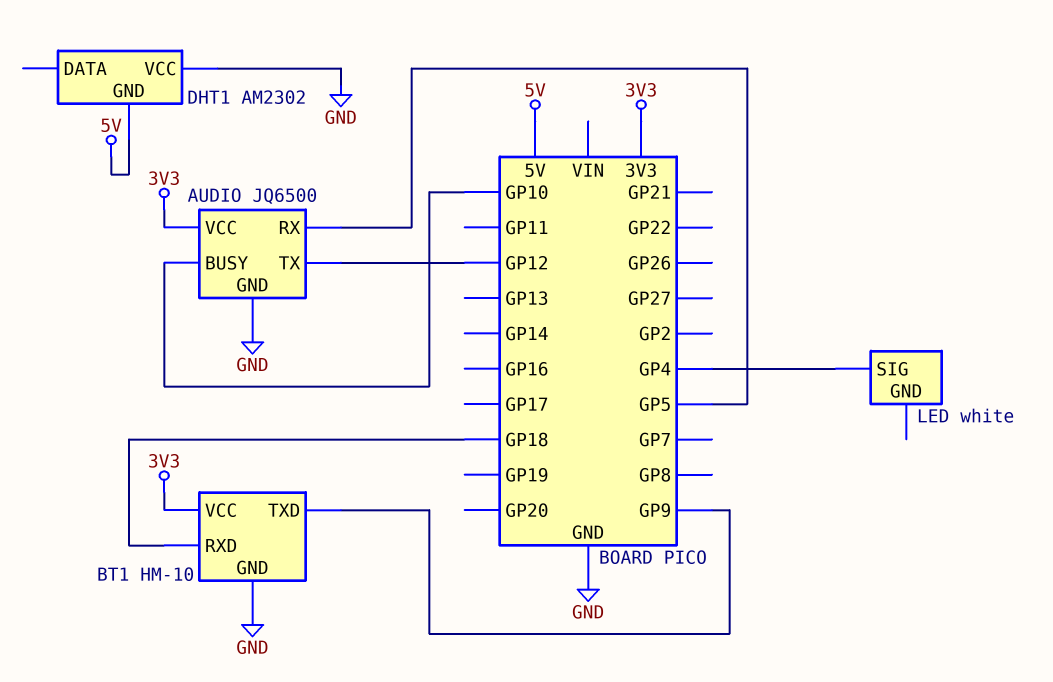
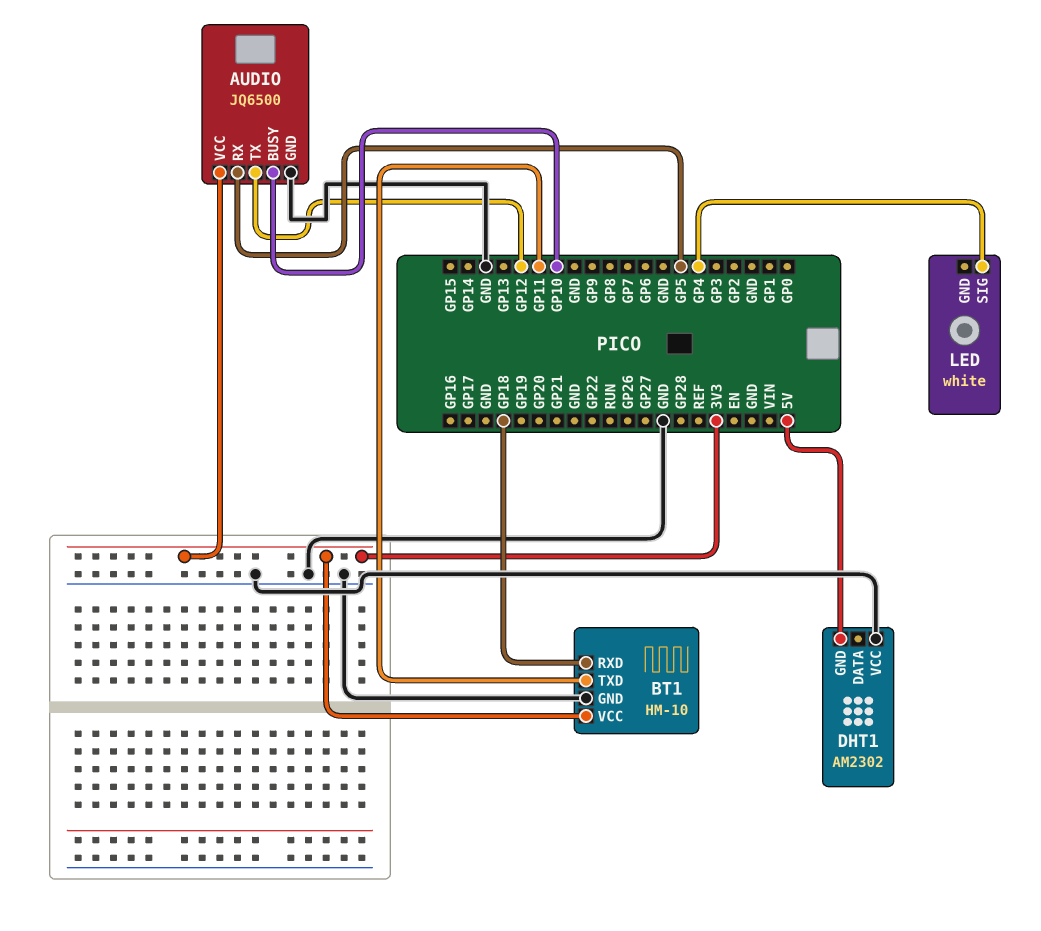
BT1 pin TXD: GP9 -> GP11

